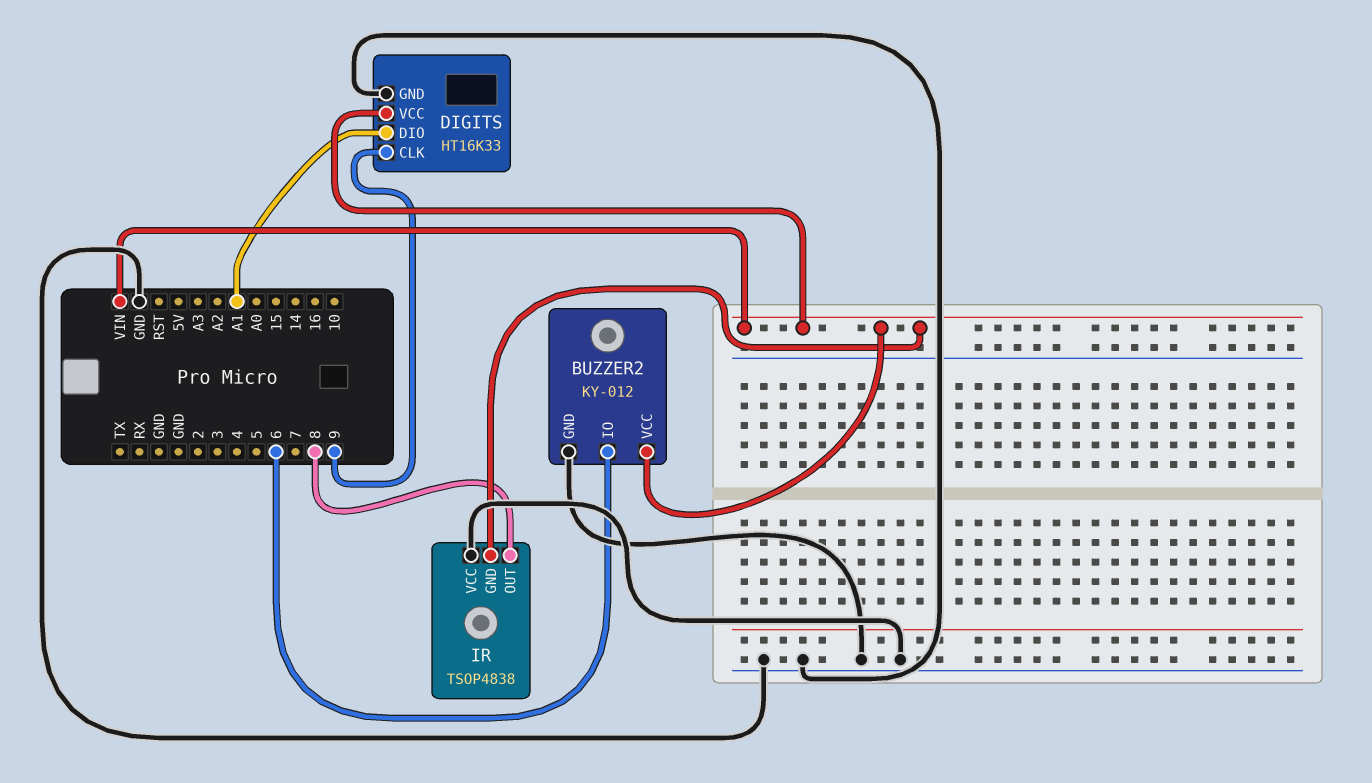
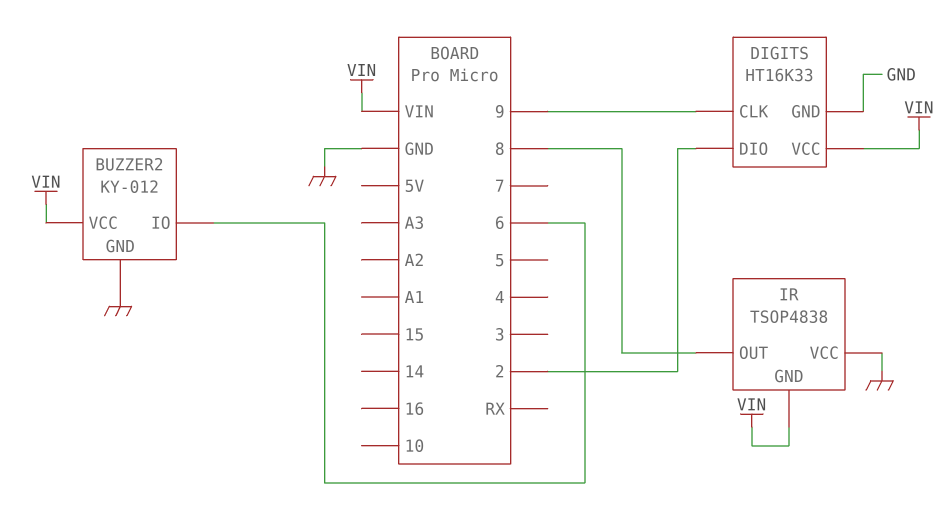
DIGITS pin DIO: A1 -> 2

